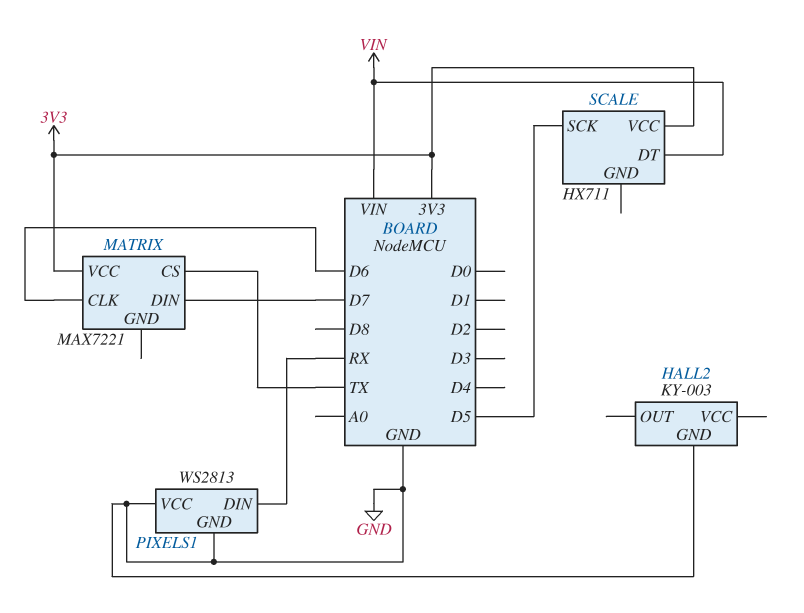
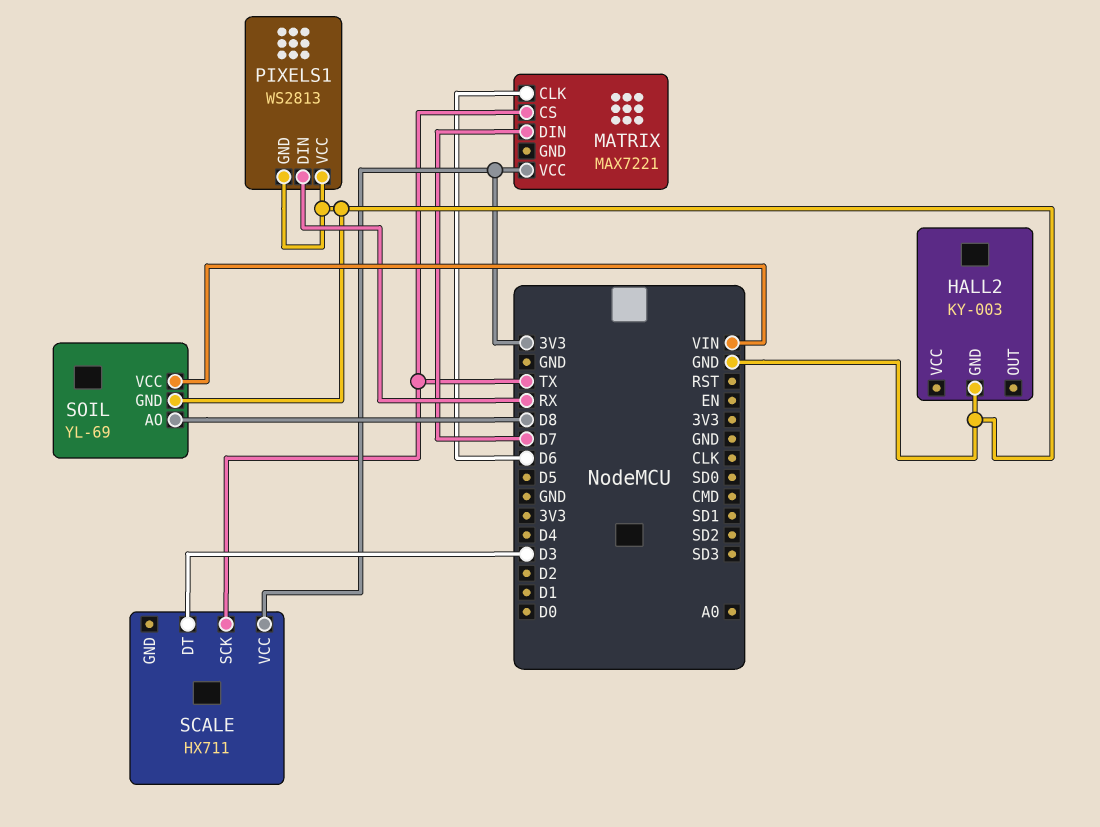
SCALE pin DT: VIN -> D3
SCALE pin SCK: D5 -> TX
SOIL: none -> YL-69
SOIL pin AO: none -> D8
SOIL pin GND: none -> GND
SOIL pin VCC: none -> VIN

